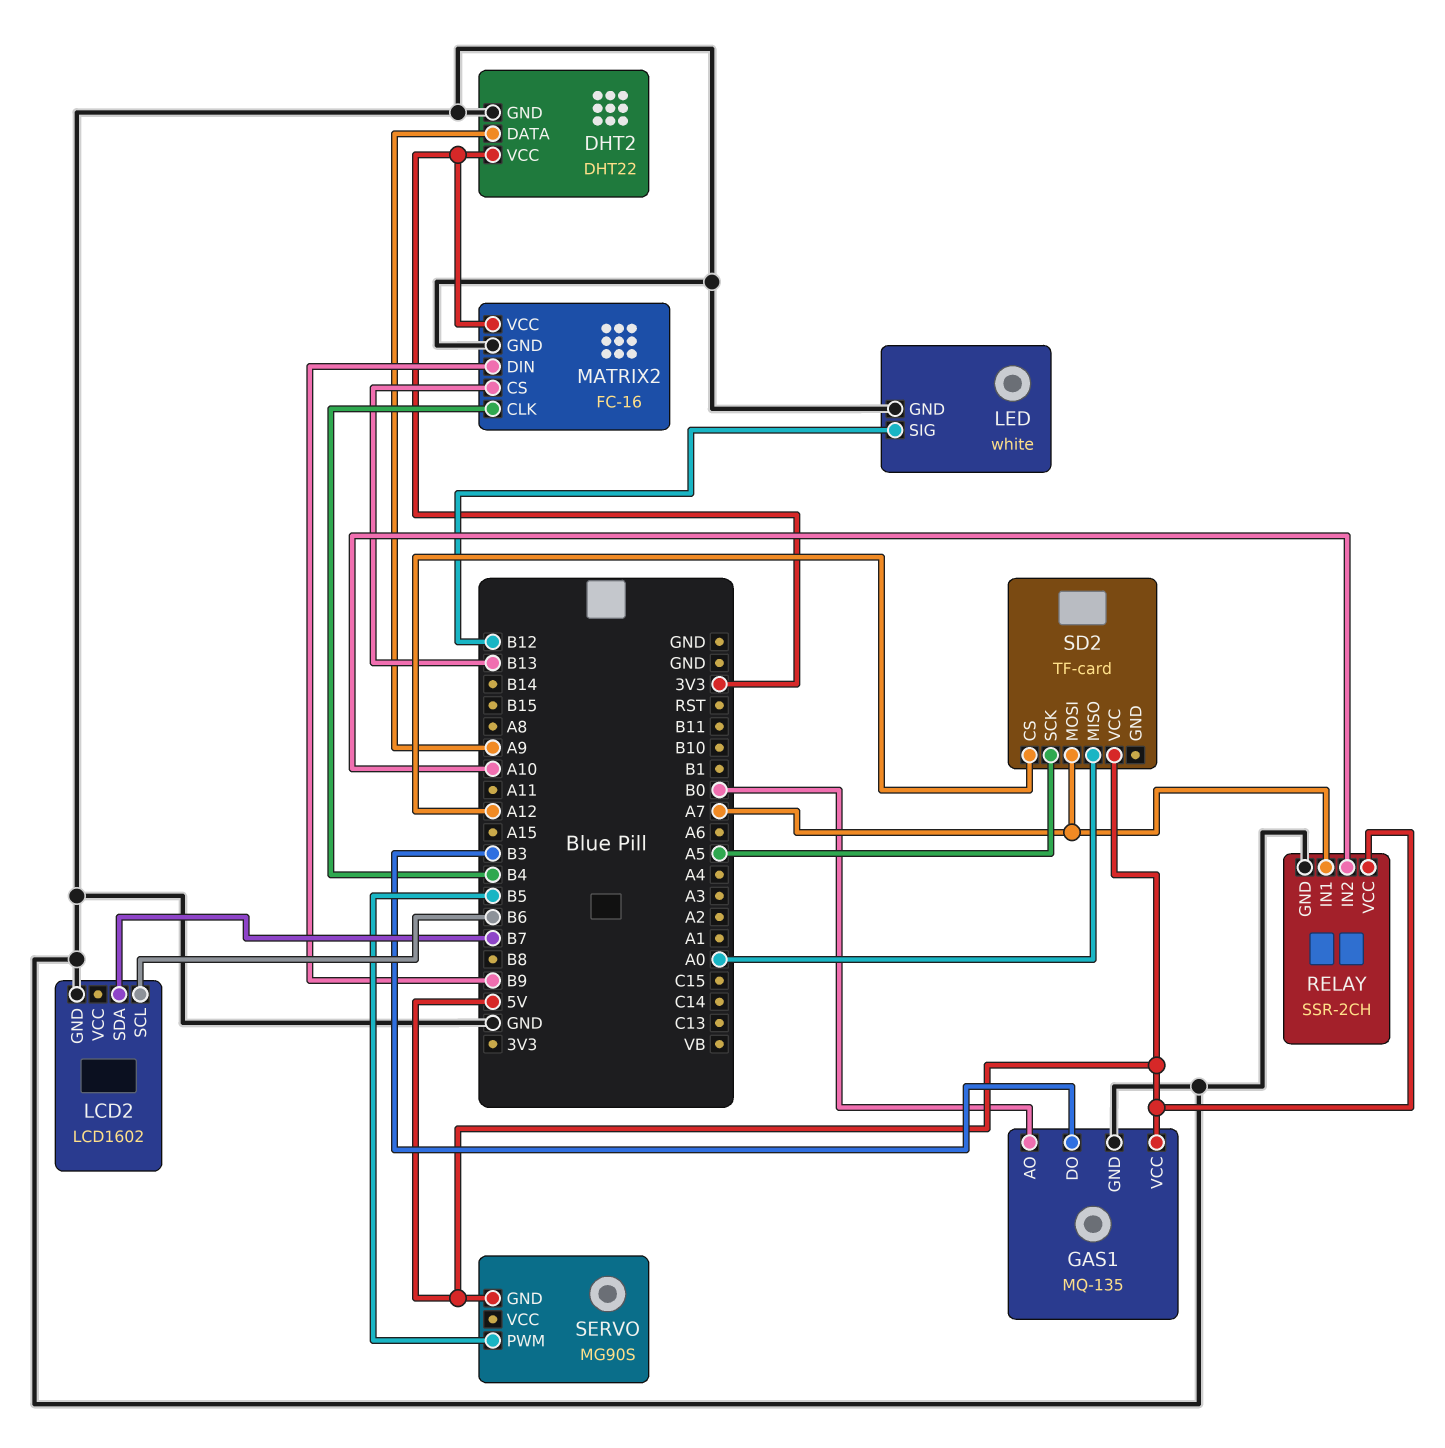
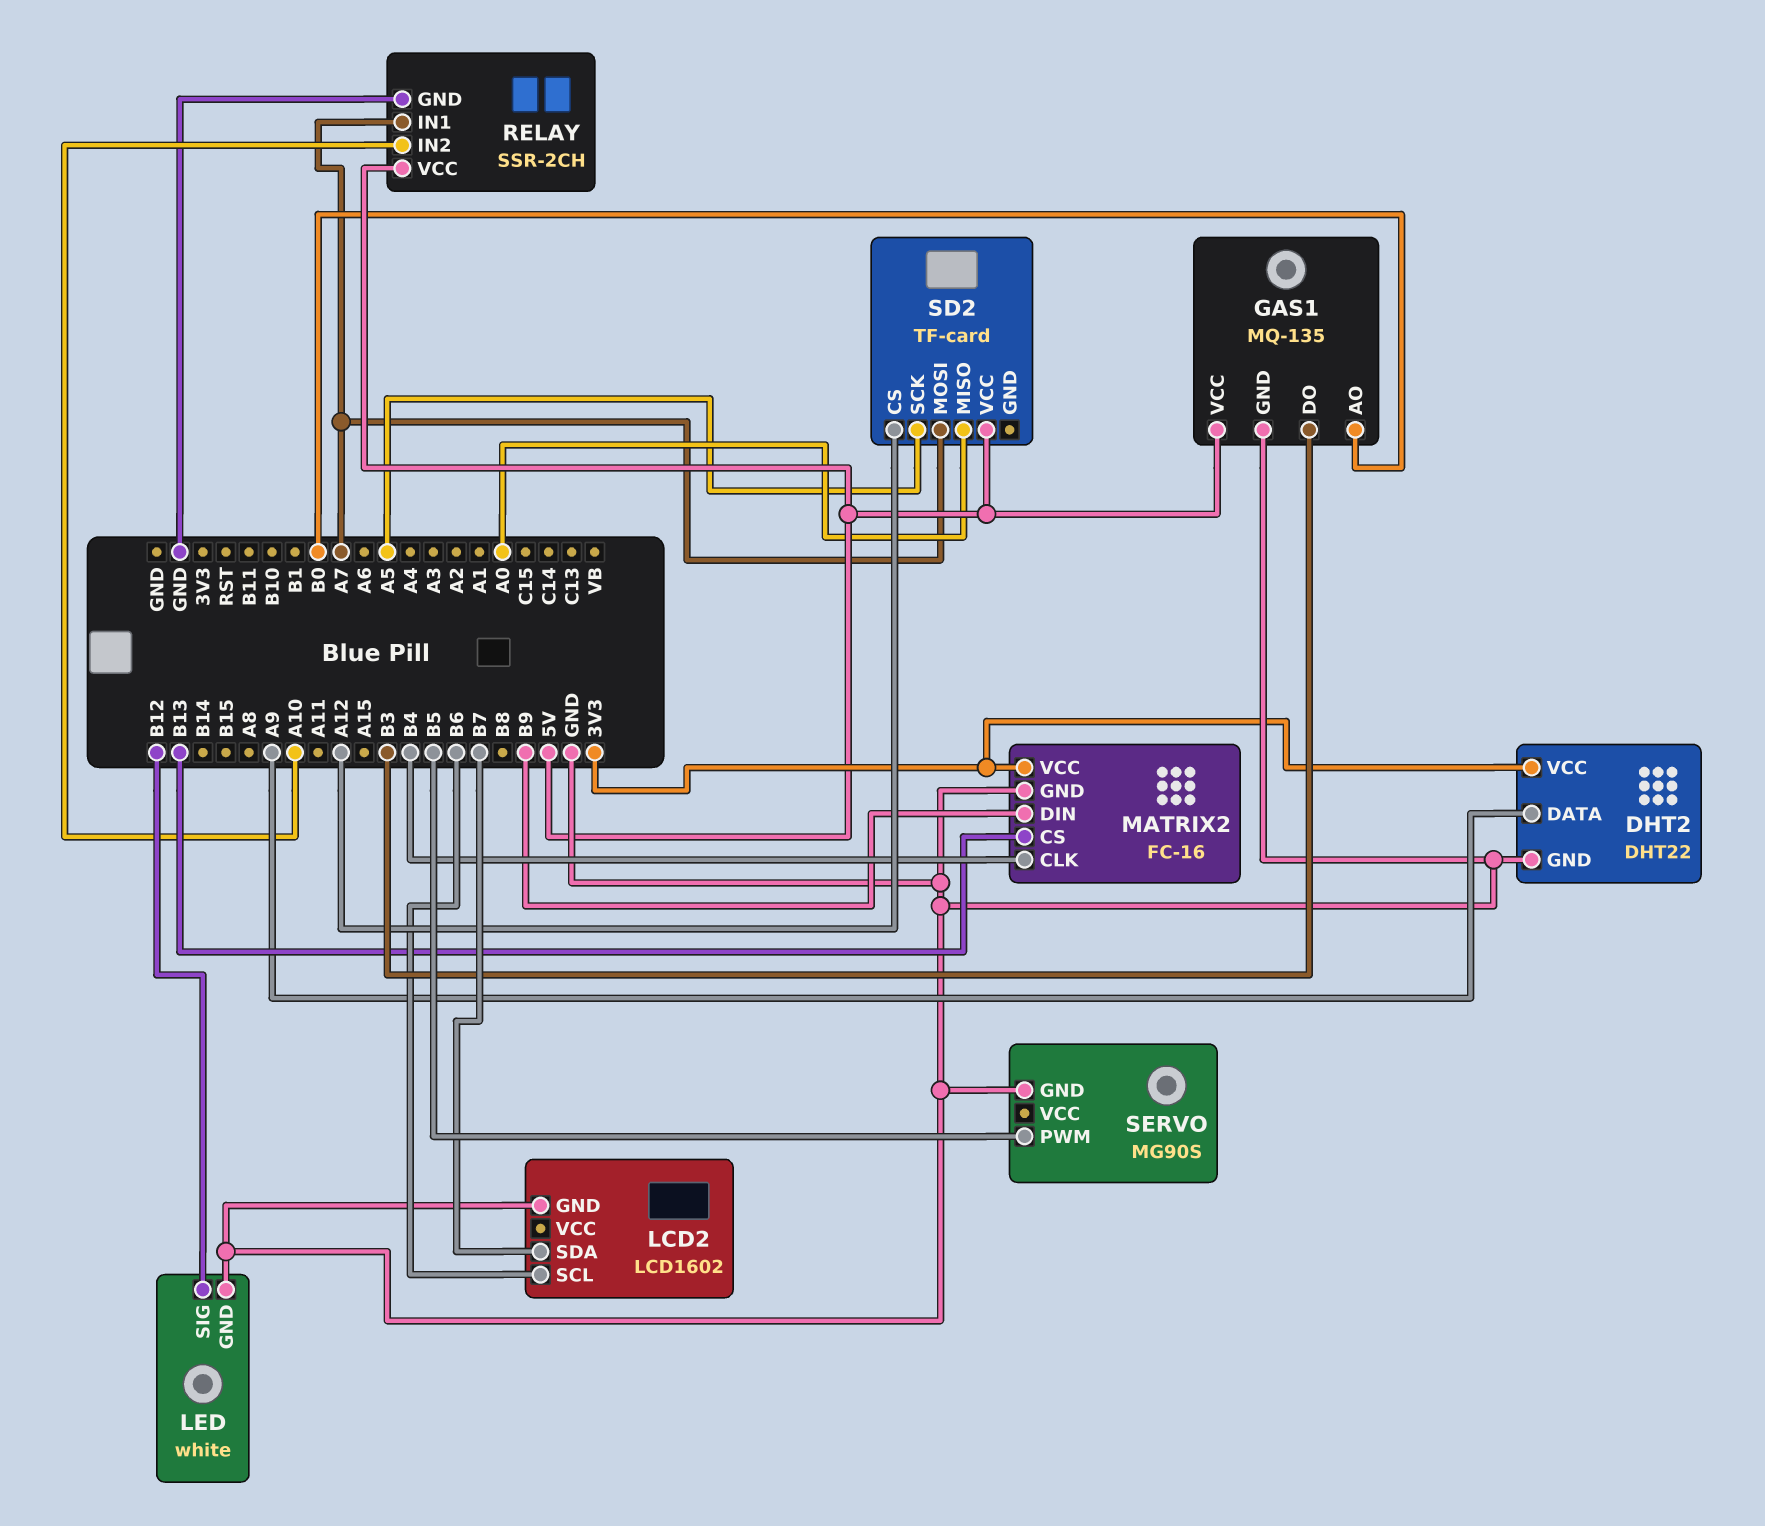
SERVO pin GND: 5V -> GND

